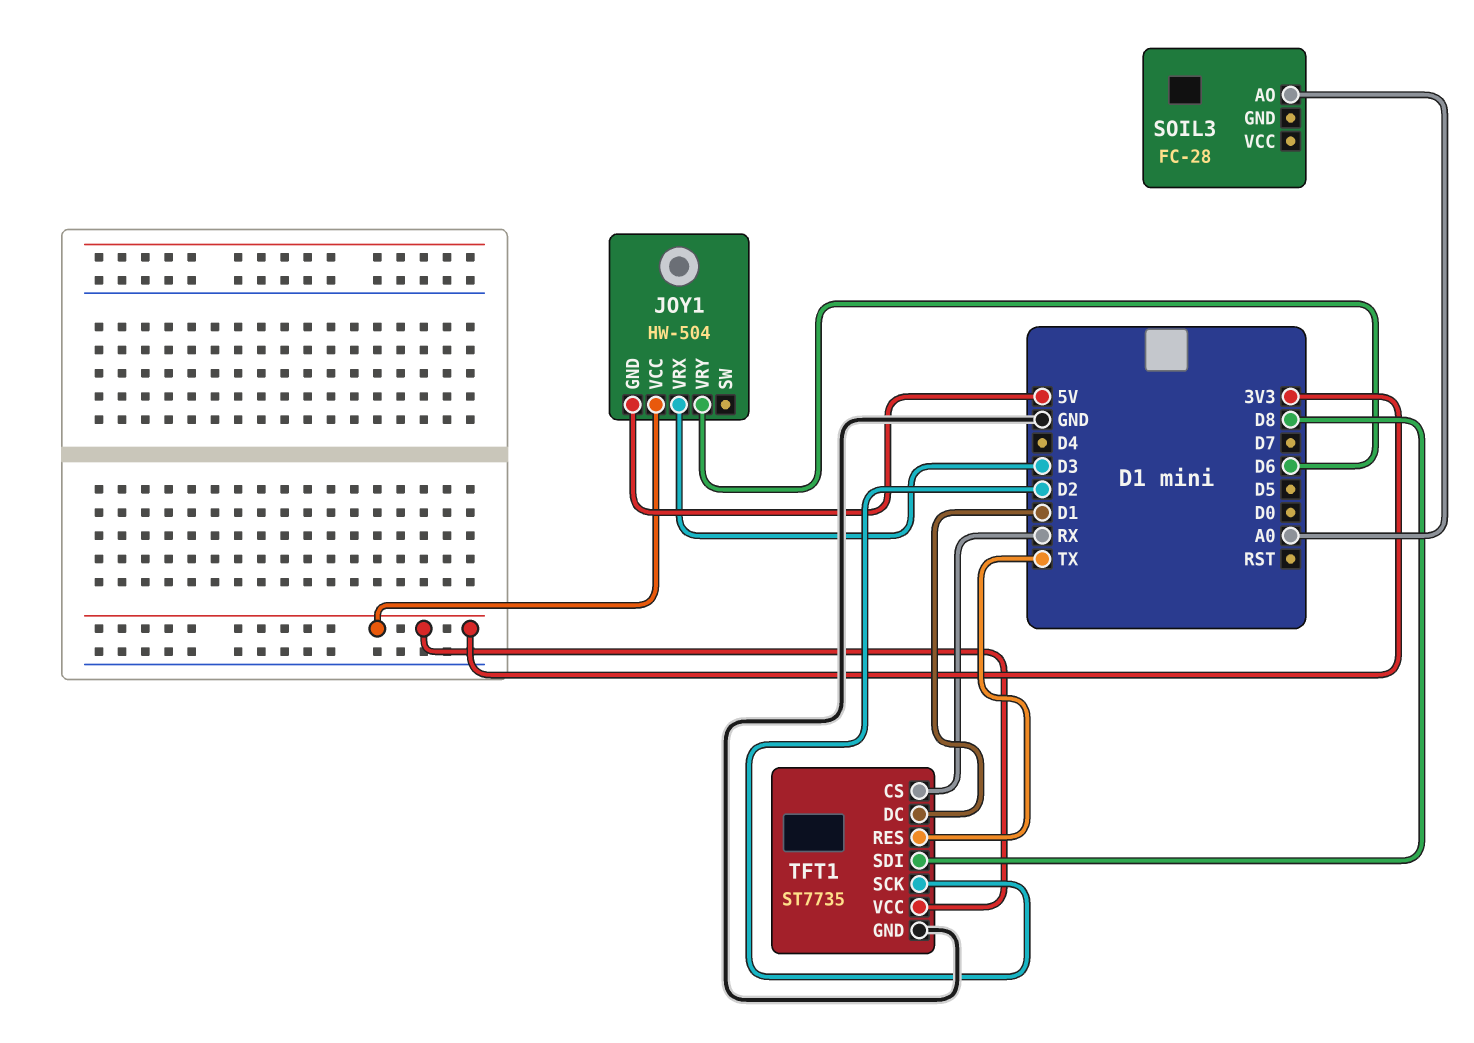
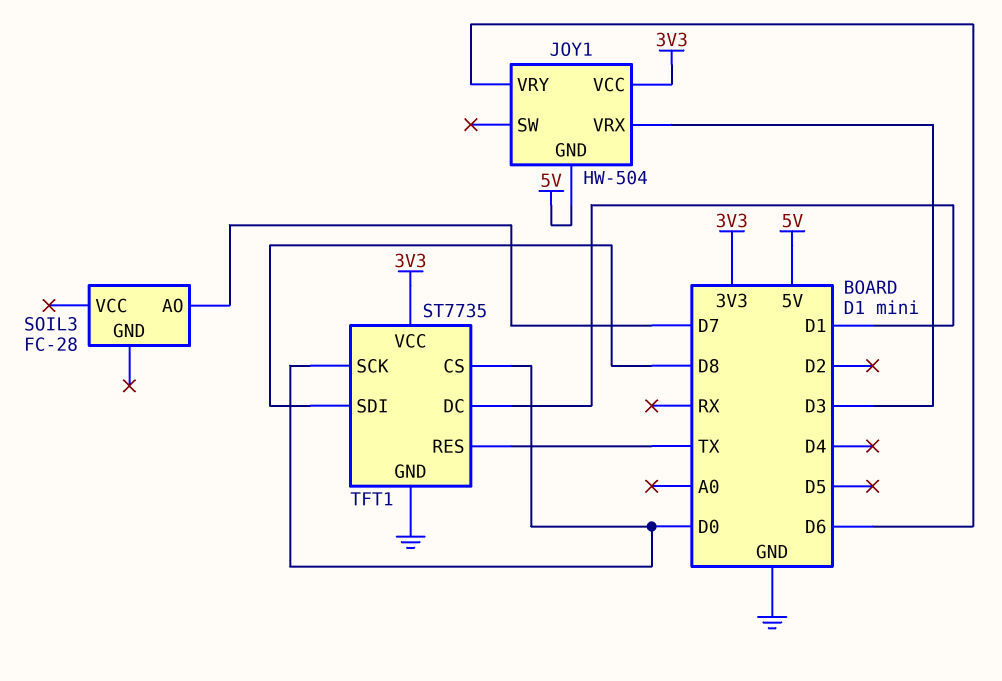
SOIL3 pin AO: A0 -> D7
TFT1 pin CS: RX -> D0
TFT1 pin SCK: D2 -> D0

